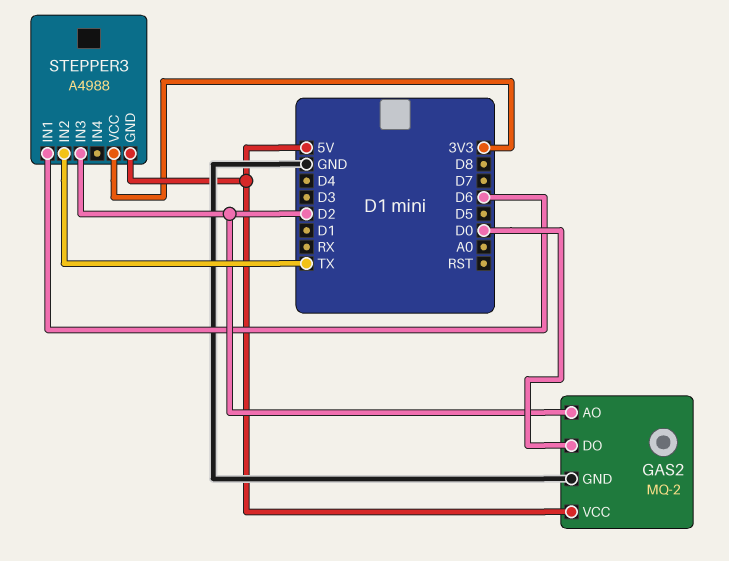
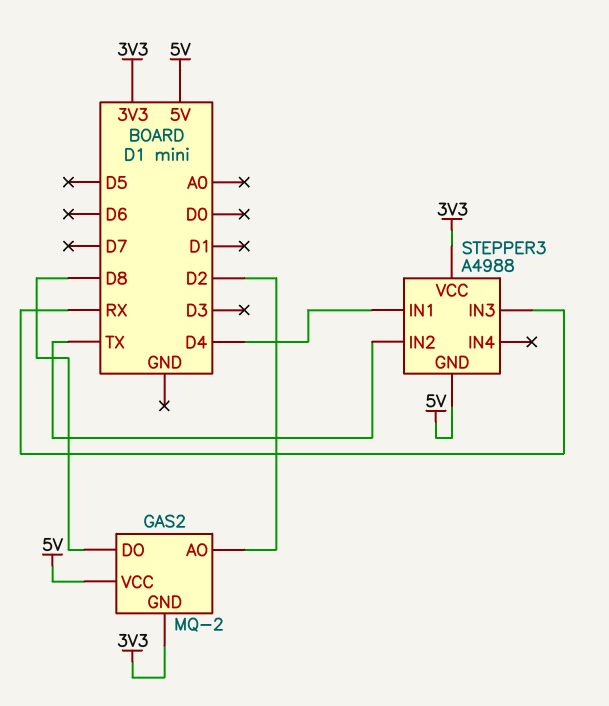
GAS2 pin DO: D0 -> D8
GAS2 pin GND: GND -> 3V3
STEPPER3 pin IN1: D6 -> D4
STEPPER3 pin IN3: D2 -> RX

